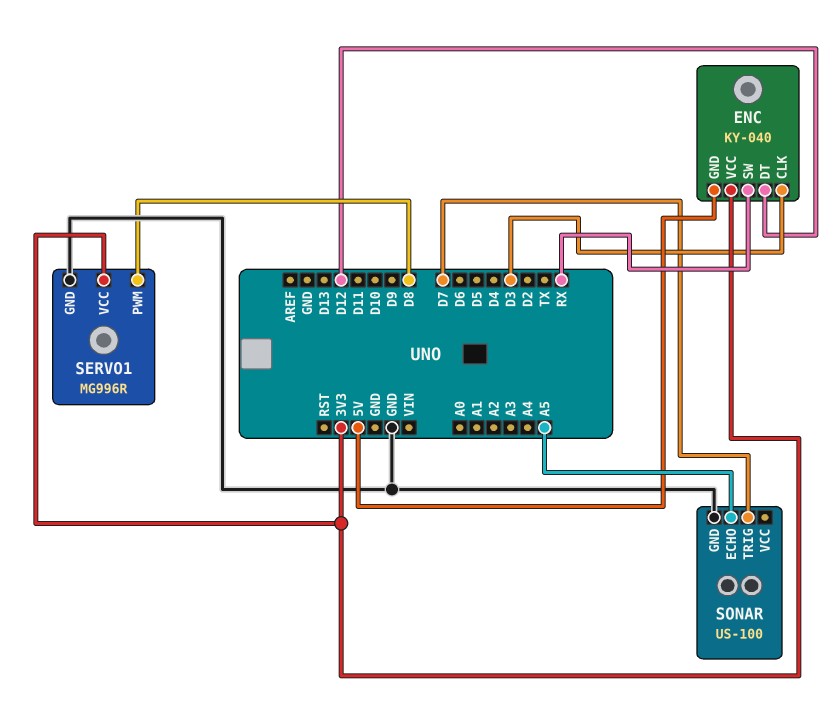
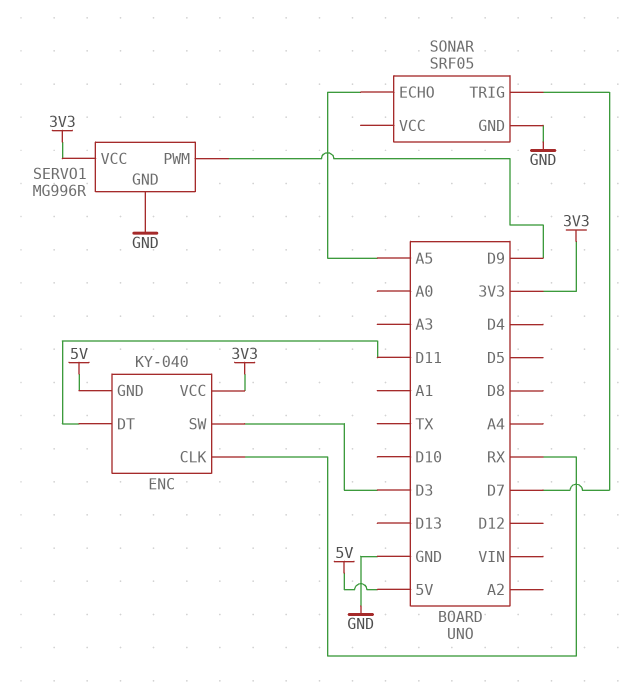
ENC pin CLK: D3 -> RX
ENC pin DT: D12 -> D11
ENC pin SW: RX -> D3
SERVO1 pin PWM: D8 -> D9
SONAR: US-100 -> SRF05

